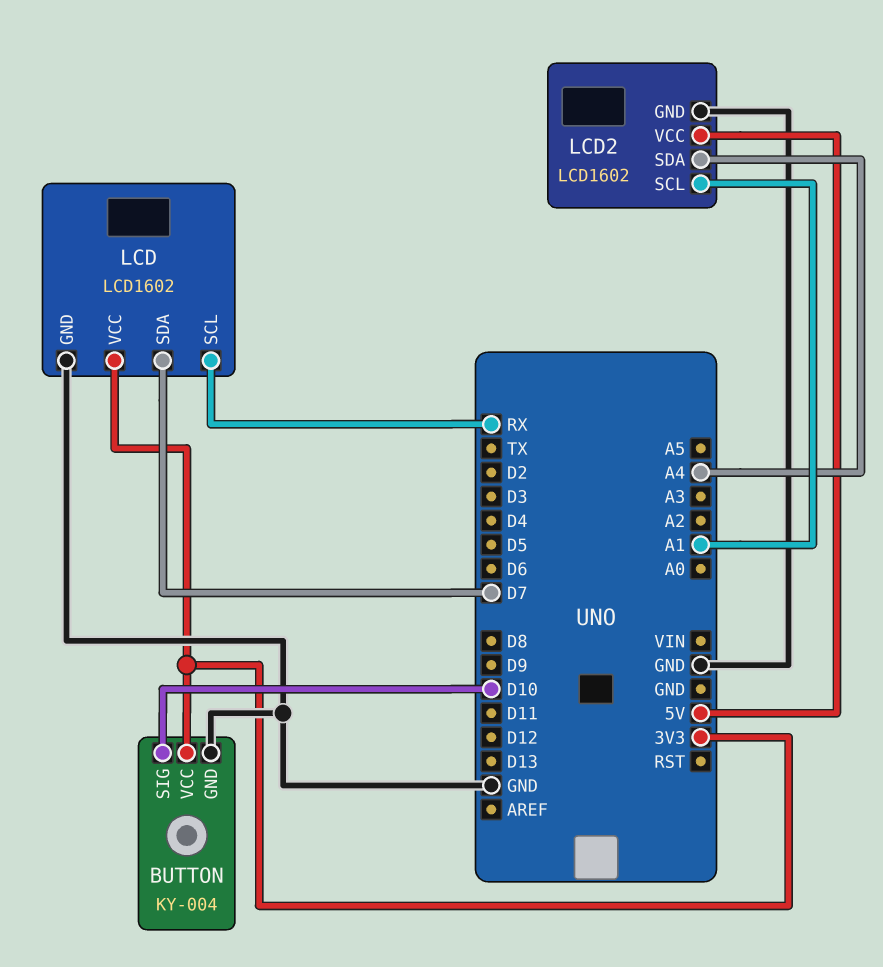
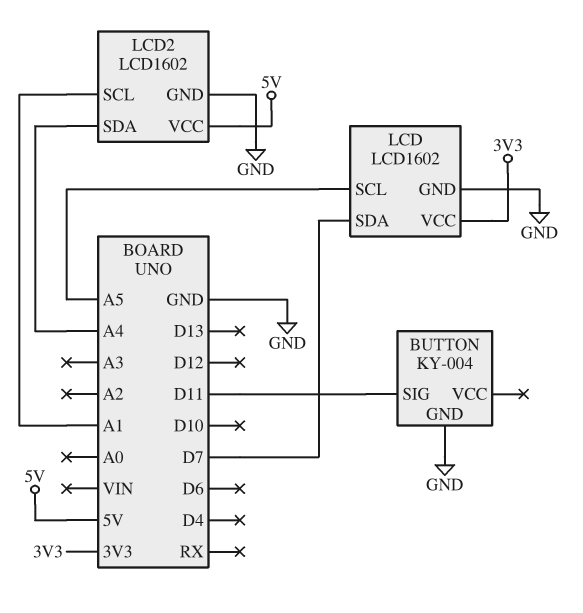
BUTTON pin SIG: D10 -> D11
BUTTON pin VCC: 3V3 -> none
LCD pin SCL: RX -> A5

